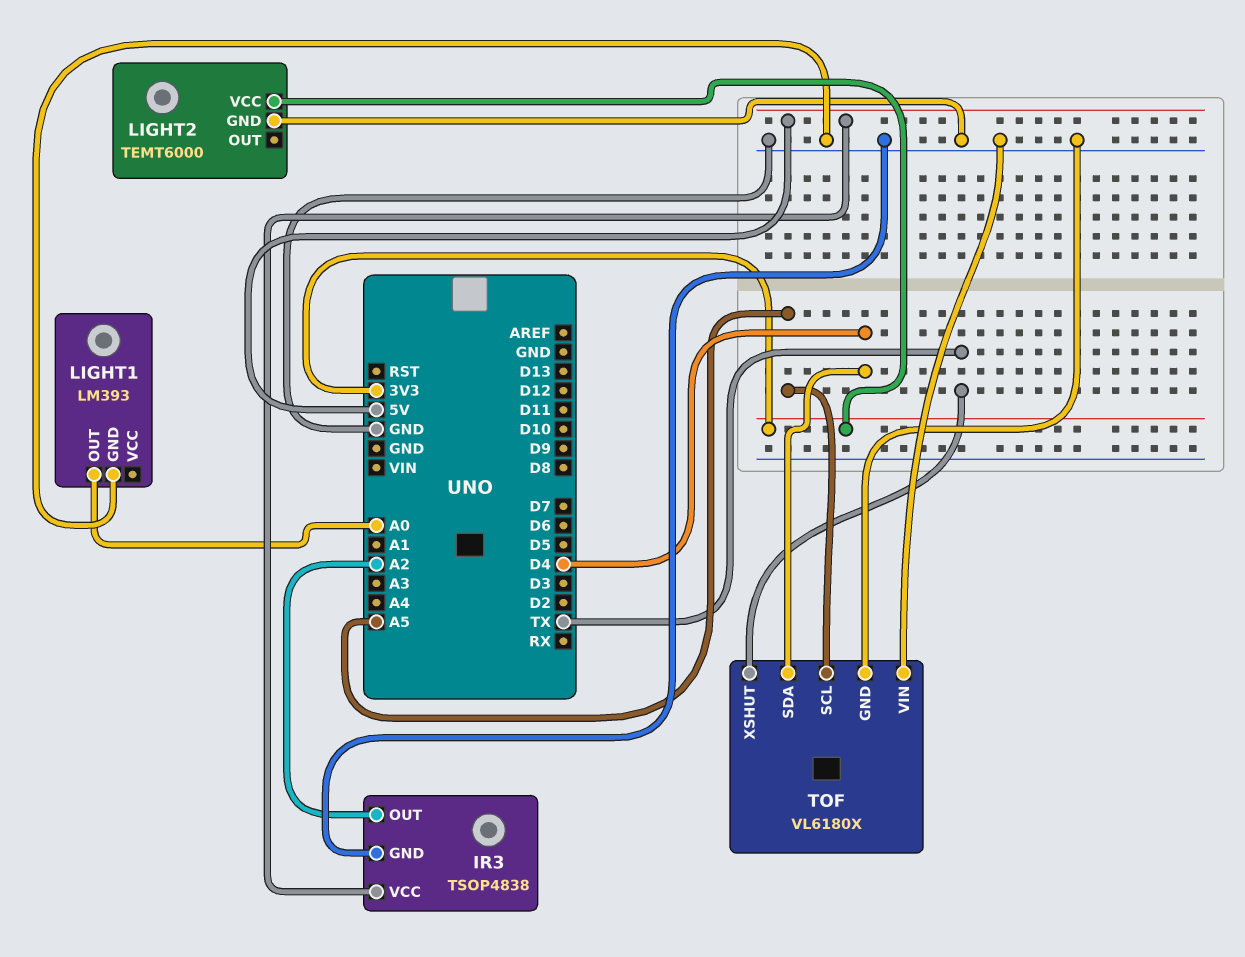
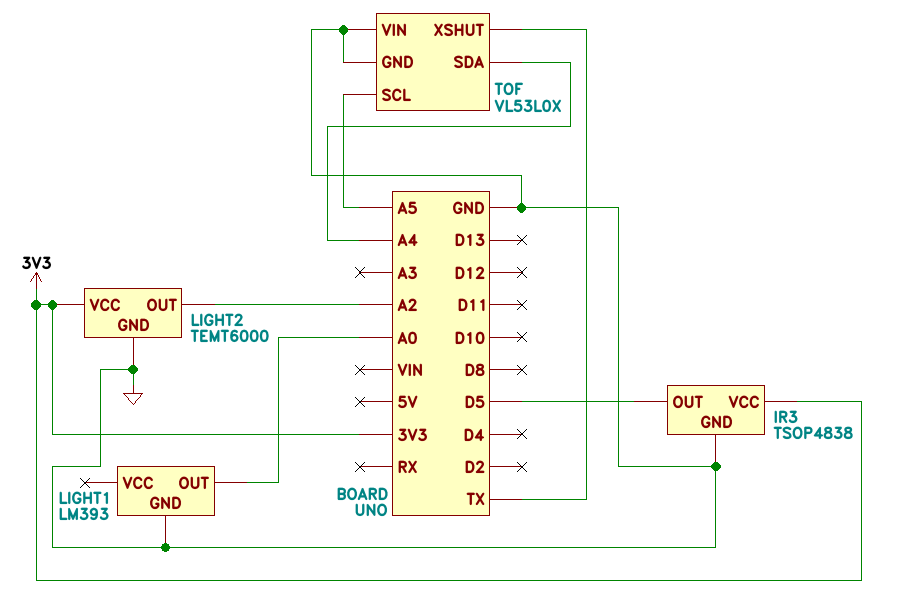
IR3 pin OUT: A2 -> D5
IR3 pin VCC: 5V -> 3V3
LIGHT2 pin OUT: none -> A2
TOF: VL6180X -> VL53L0X
TOF pin SDA: D4 -> A4

